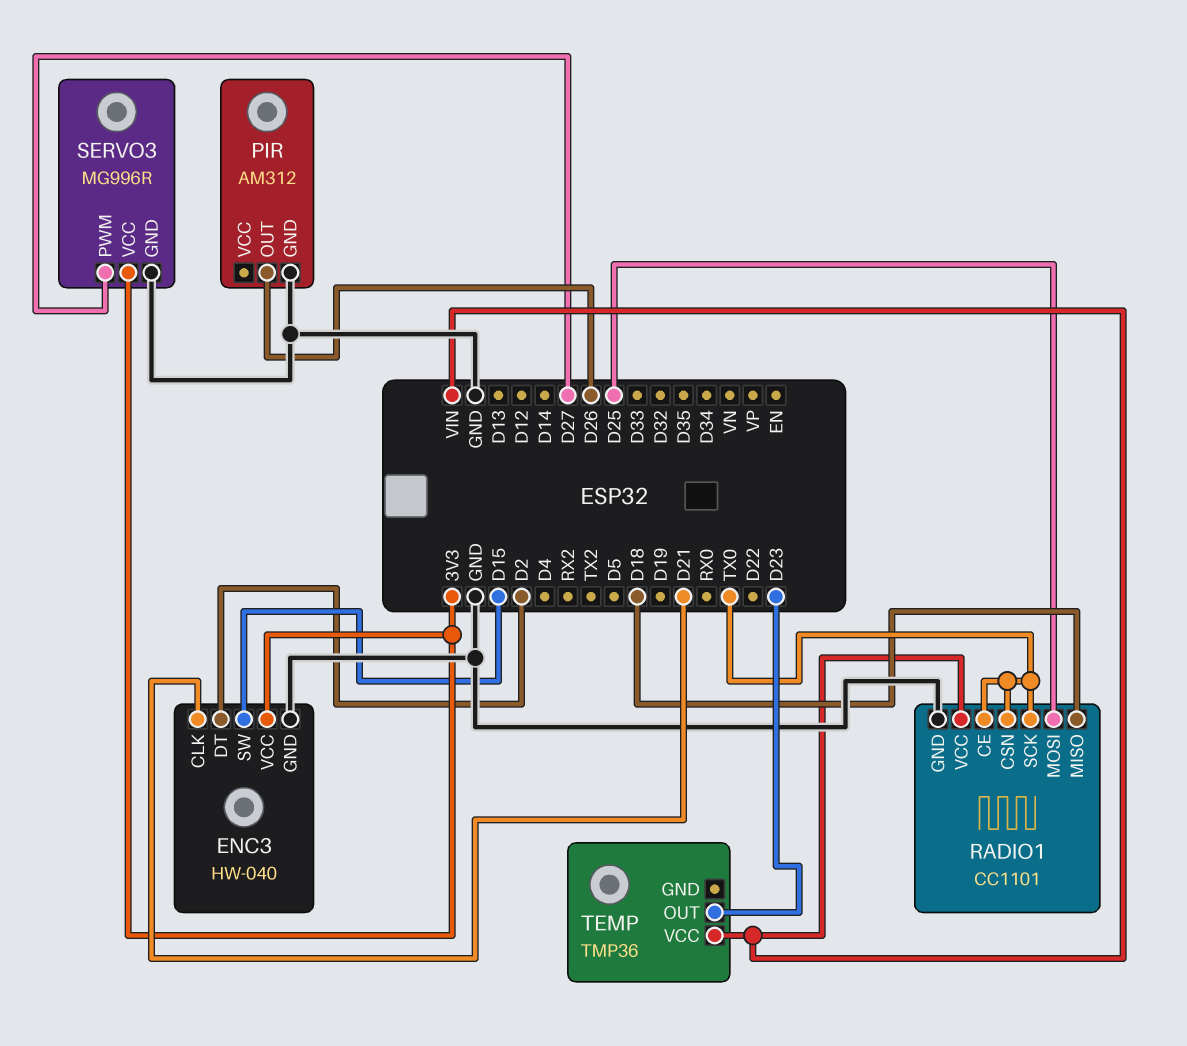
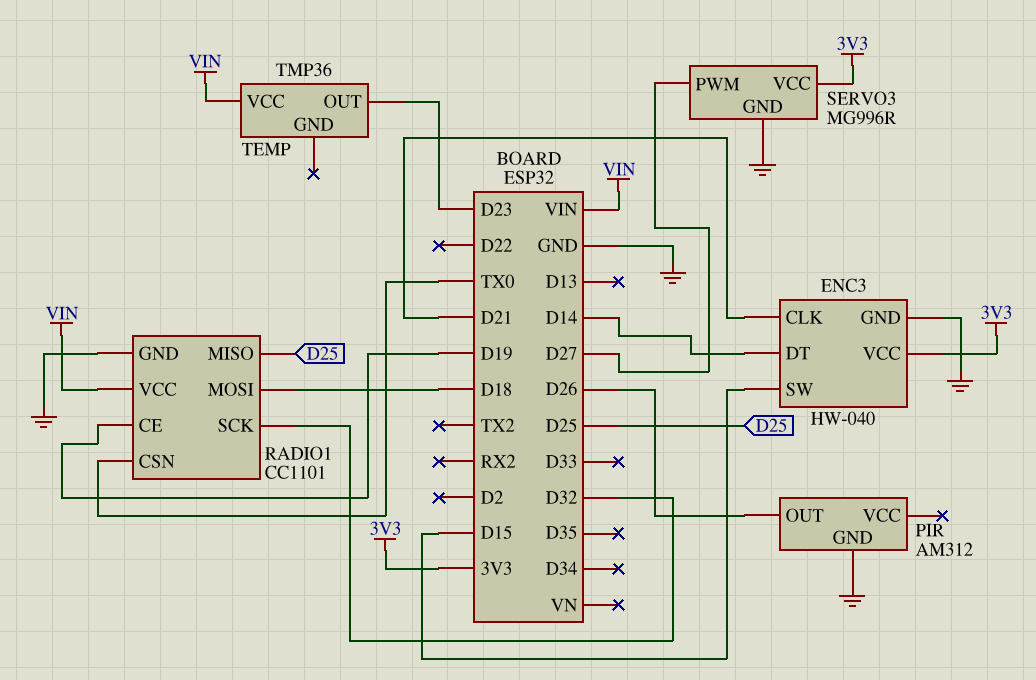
ENC3 pin DT: D2 -> D14
RADIO1 pin CE: TX0 -> D19
RADIO1 pin MISO: D18 -> D25
RADIO1 pin MOSI: D25 -> D18
RADIO1 pin SCK: TX0 -> D32

